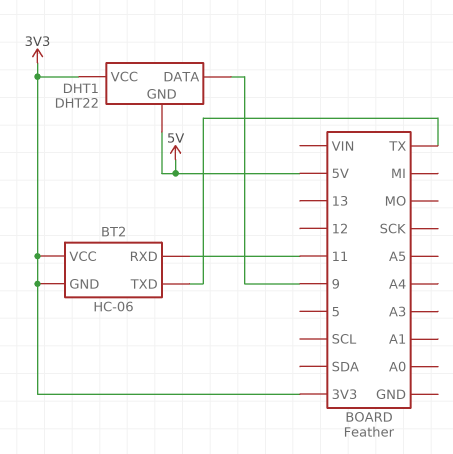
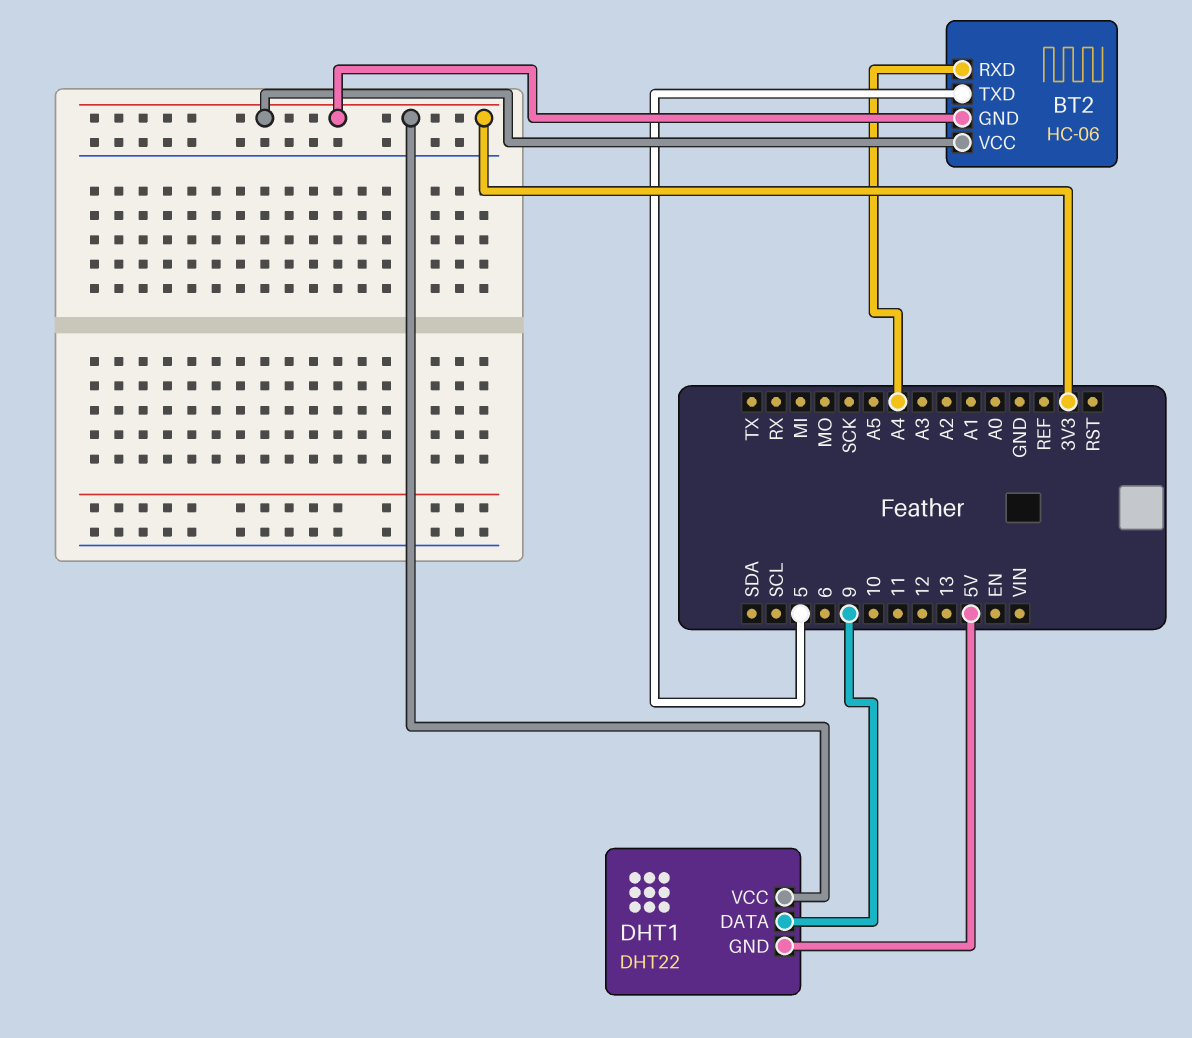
BT2 pin RXD: 11 -> A4
BT2 pin TXD: TX -> 5

